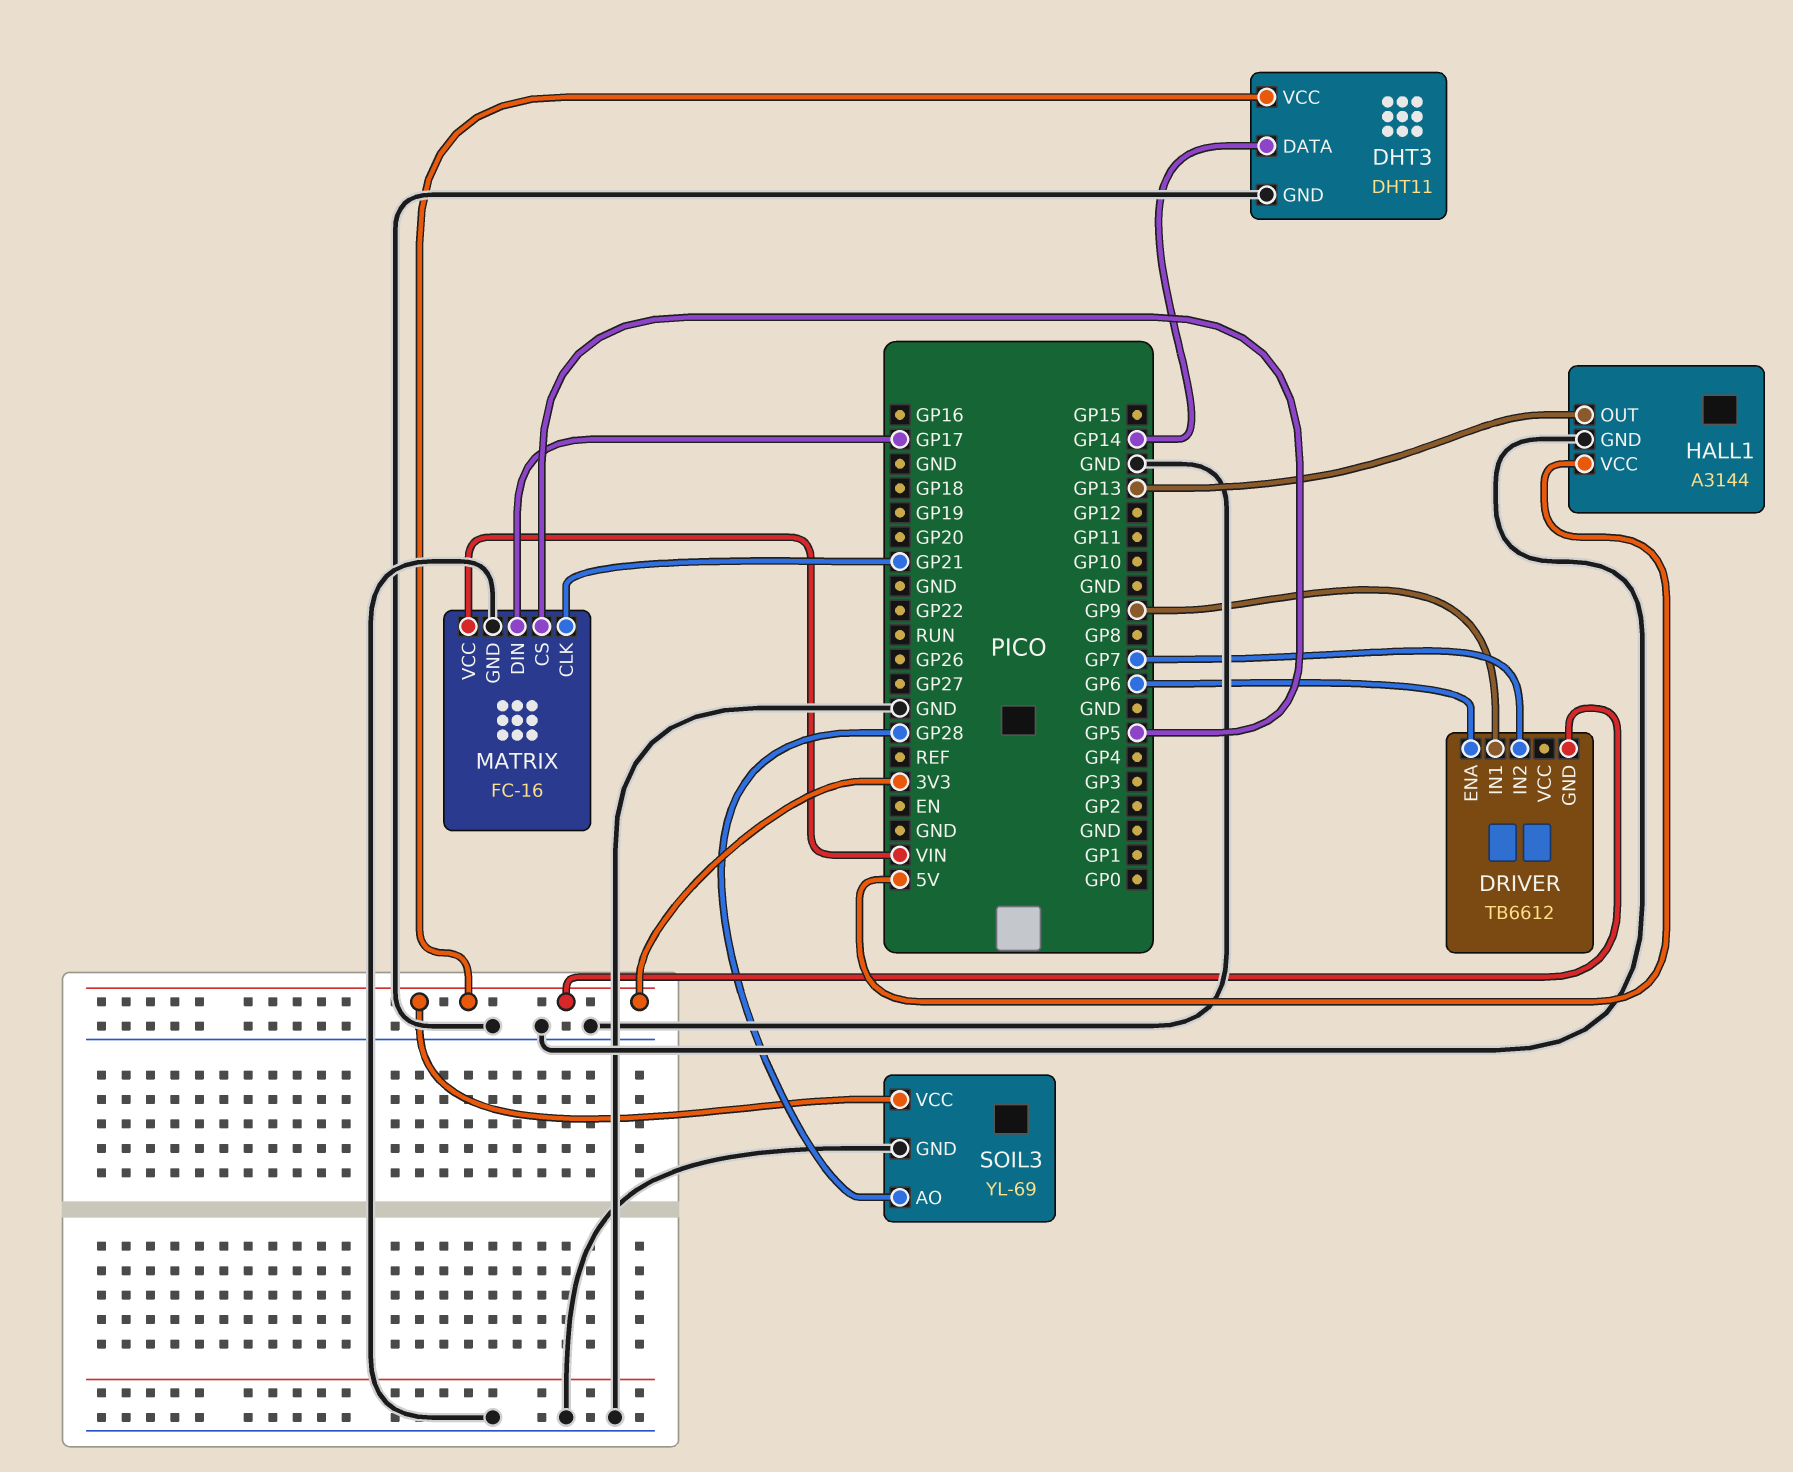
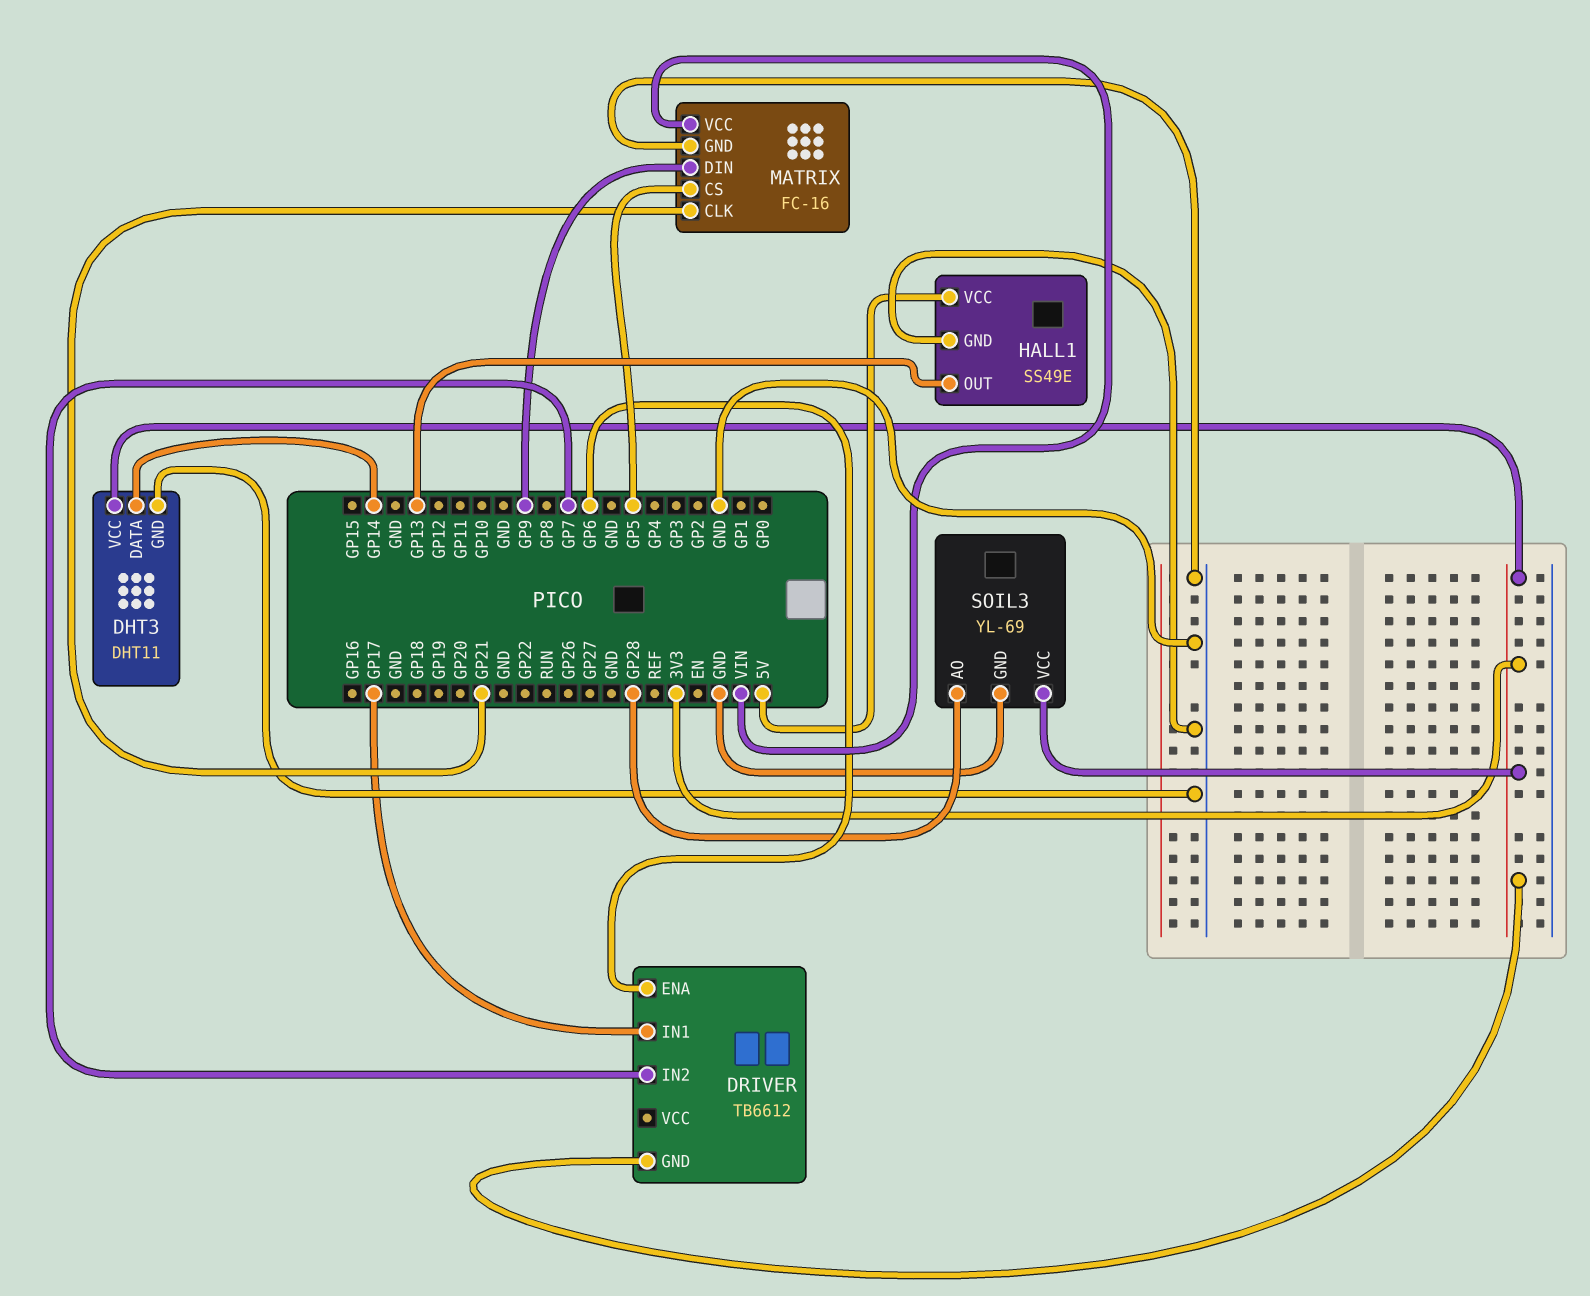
DRIVER pin IN1: GP9 -> GP17
HALL1: A3144 -> SS49E
MATRIX pin DIN: GP17 -> GP9

